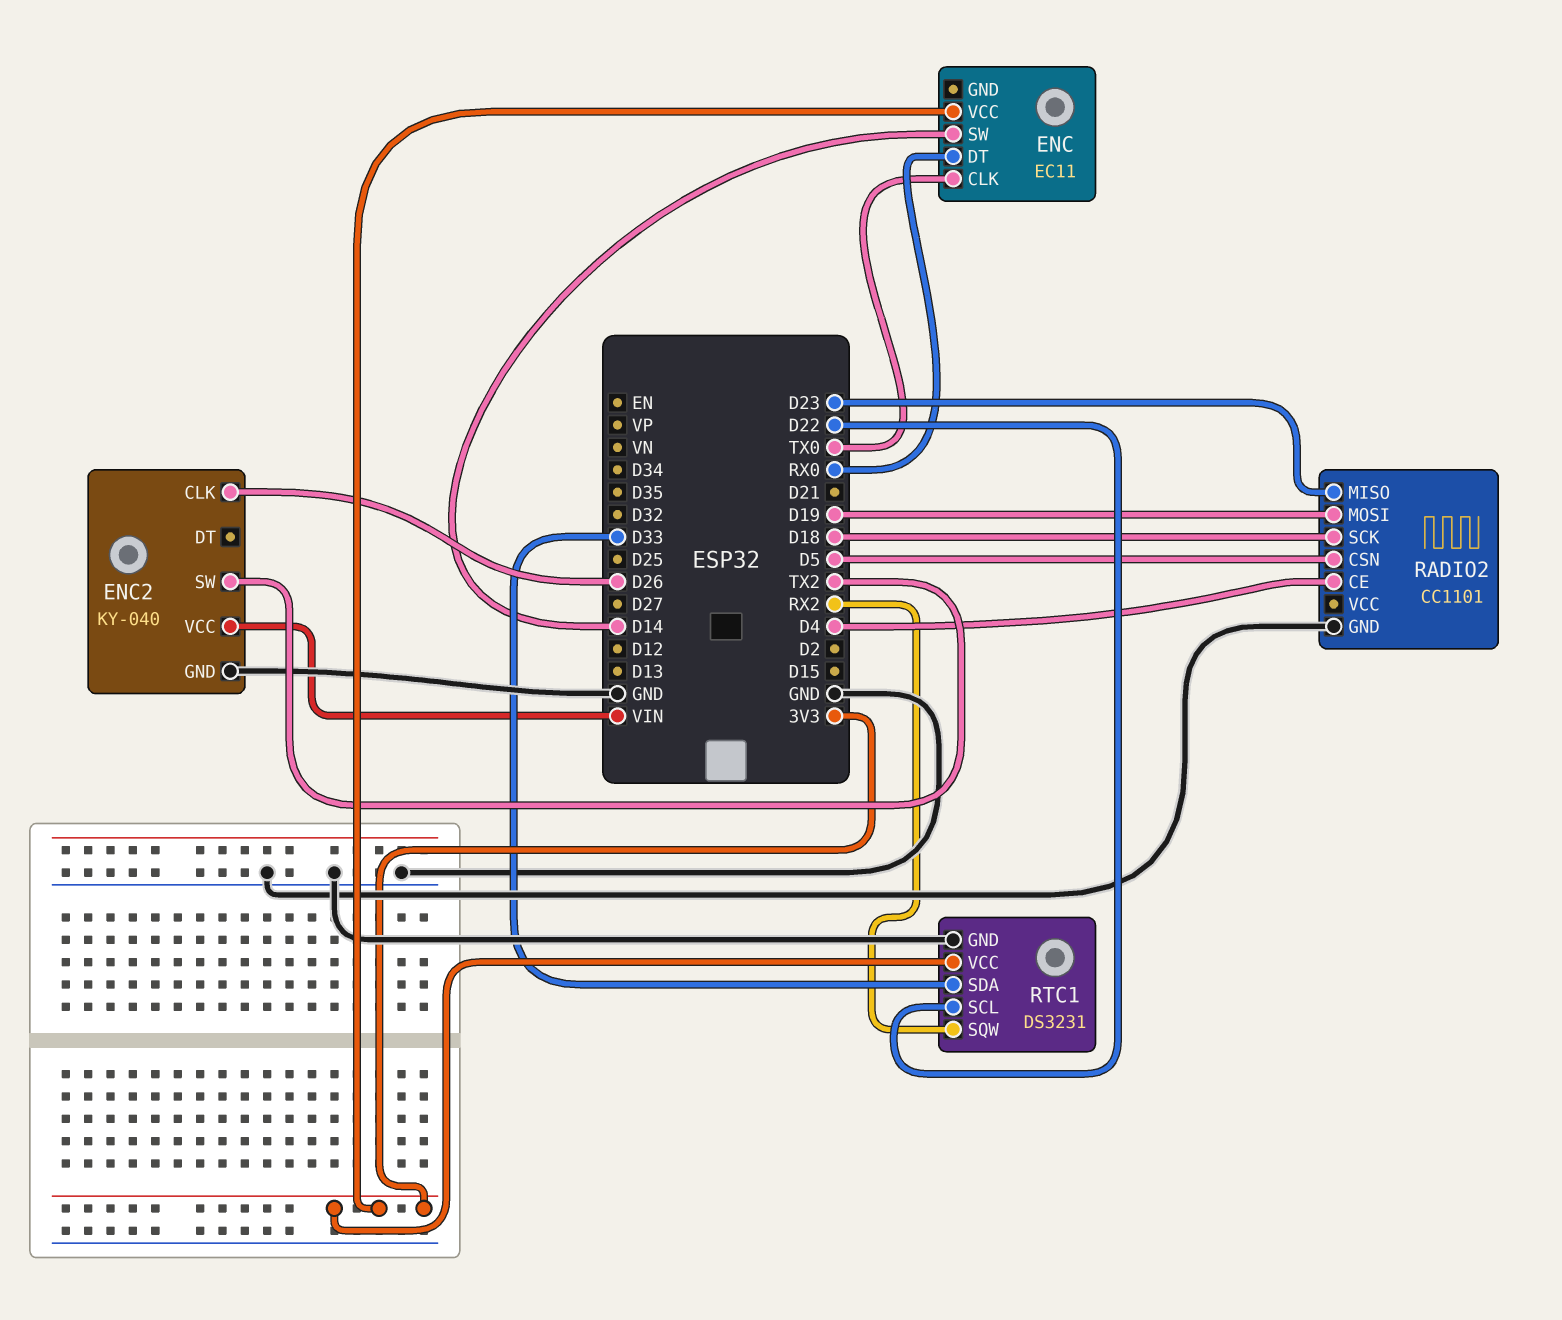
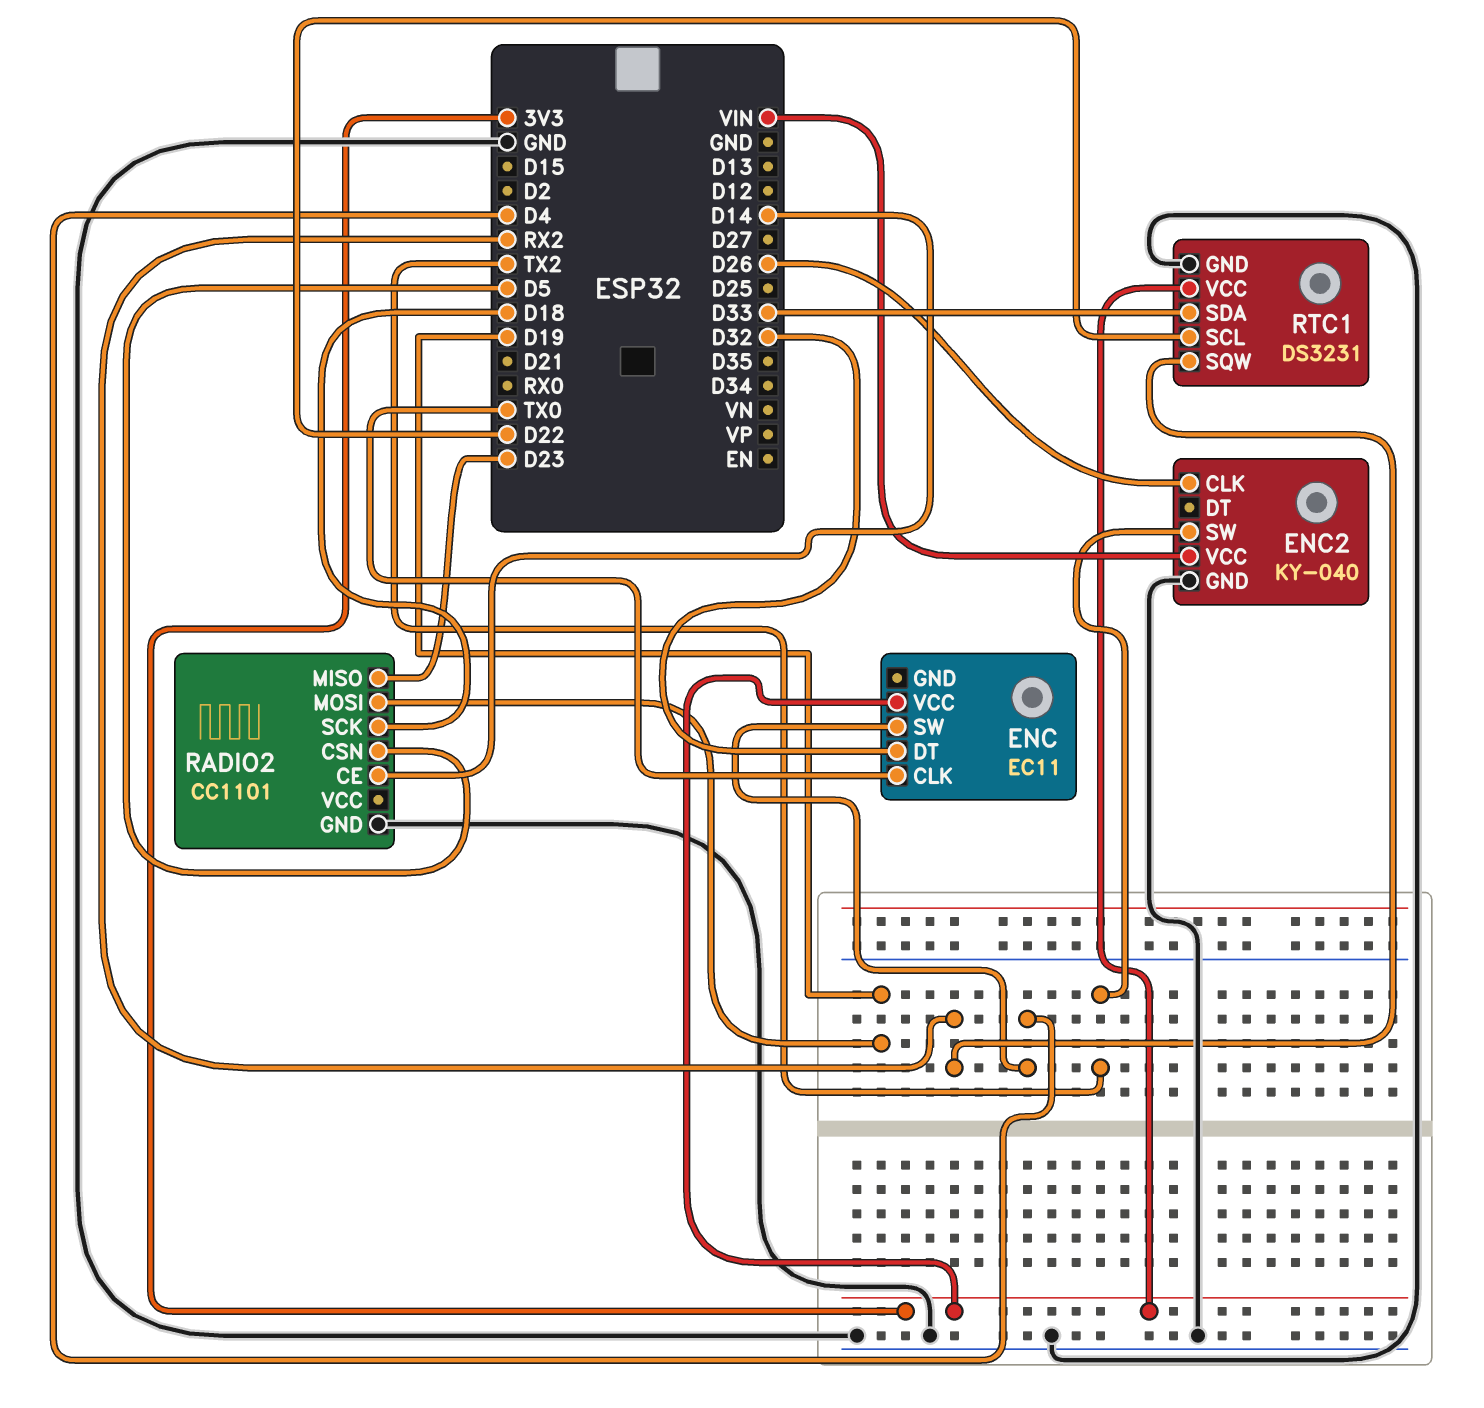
ENC pin DT: RX0 -> D32
ENC pin SW: D14 -> D4
RADIO2 pin CE: D4 -> D14

